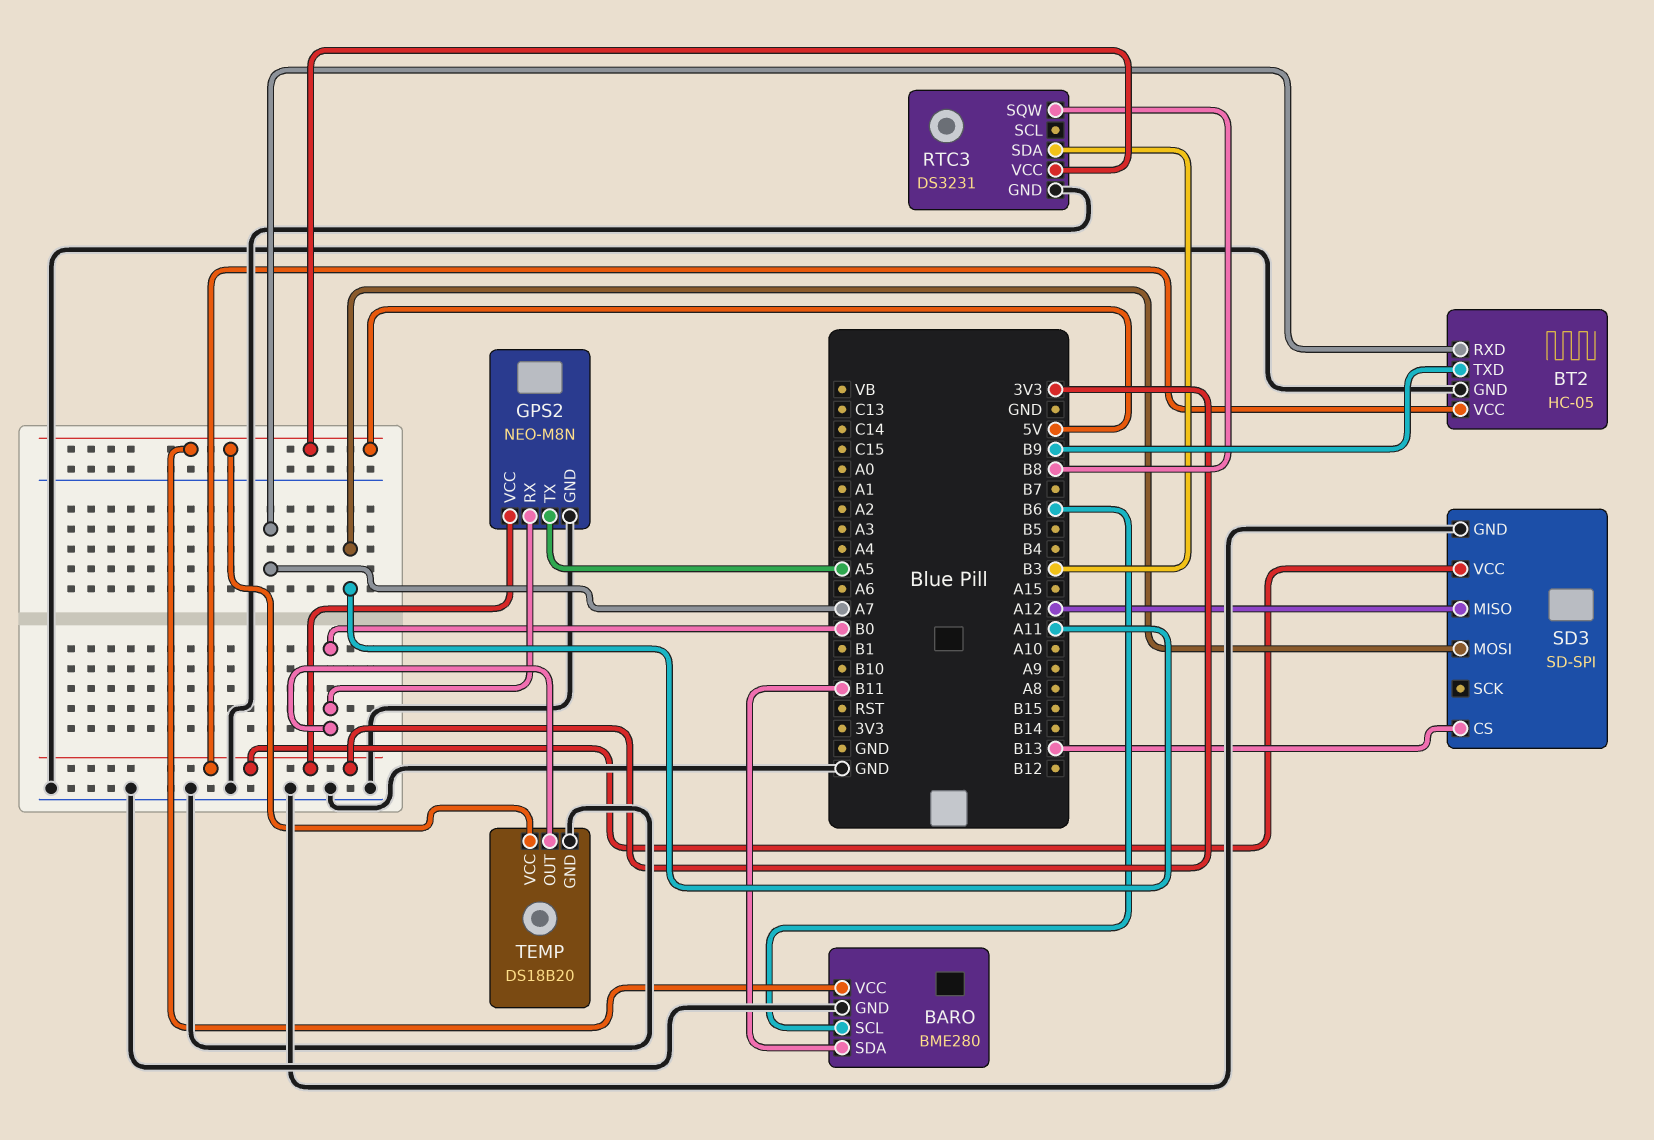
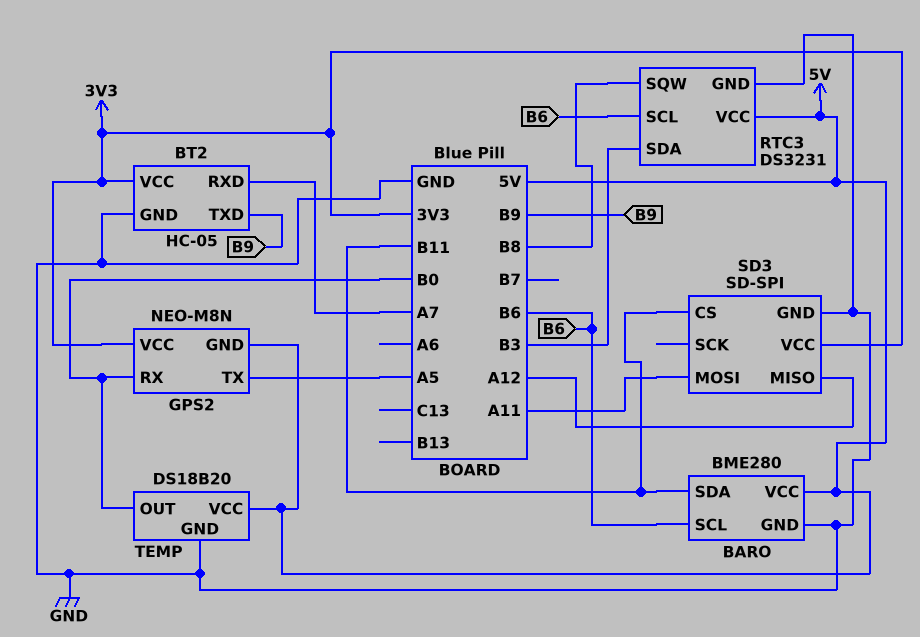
GPS2 pin GND: GND -> 5V
RTC3 pin SCL: none -> B6
SD3 pin CS: B13 -> B11

